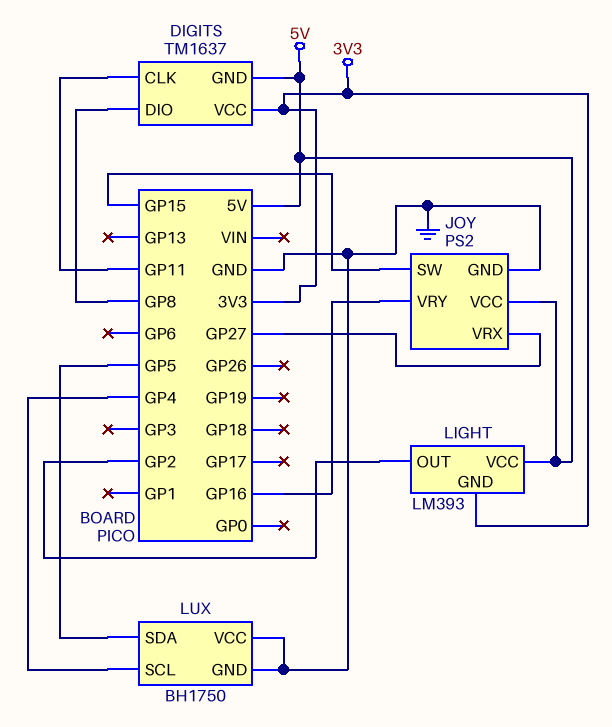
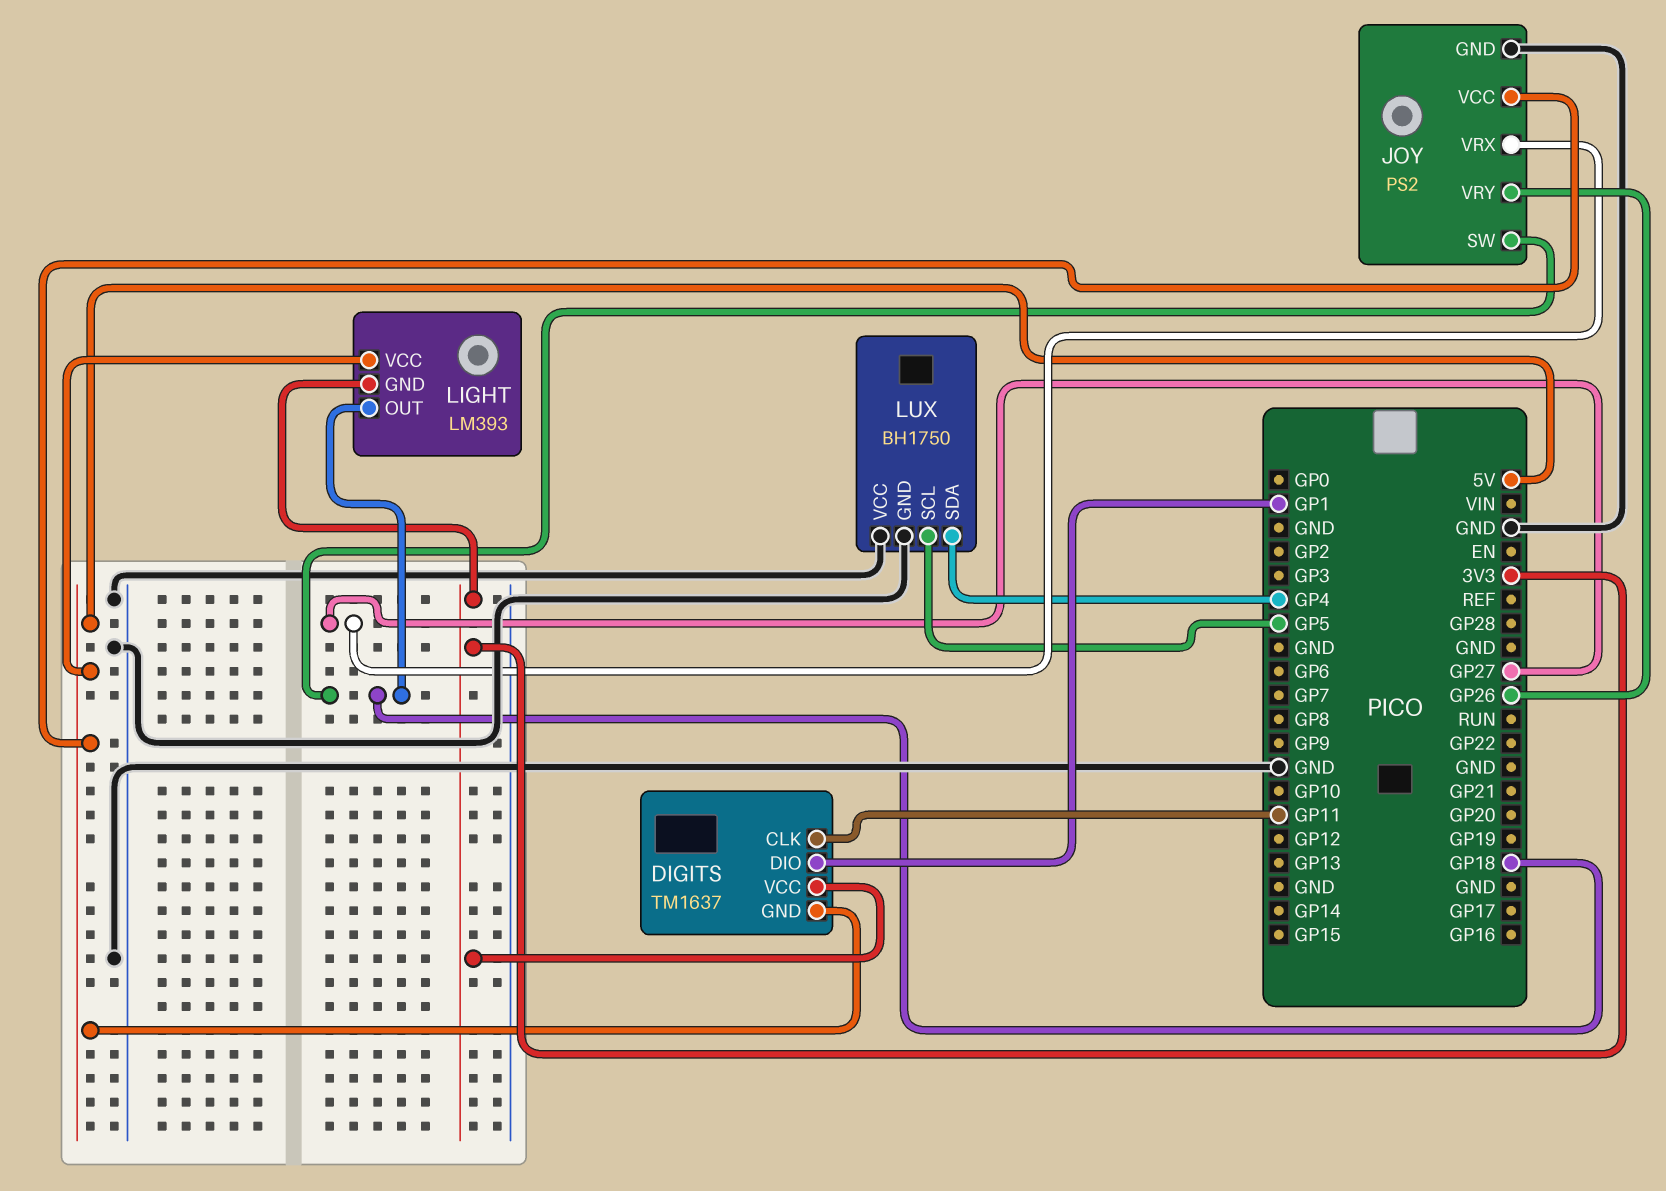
DIGITS pin DIO: GP8 -> GP1
JOY pin SW: GP15 -> GP18
JOY pin VRY: GP16 -> GP26
LIGHT pin OUT: GP2 -> GP18
LUX pin SCL: GP4 -> GP5
LUX pin SDA: GP5 -> GP4

